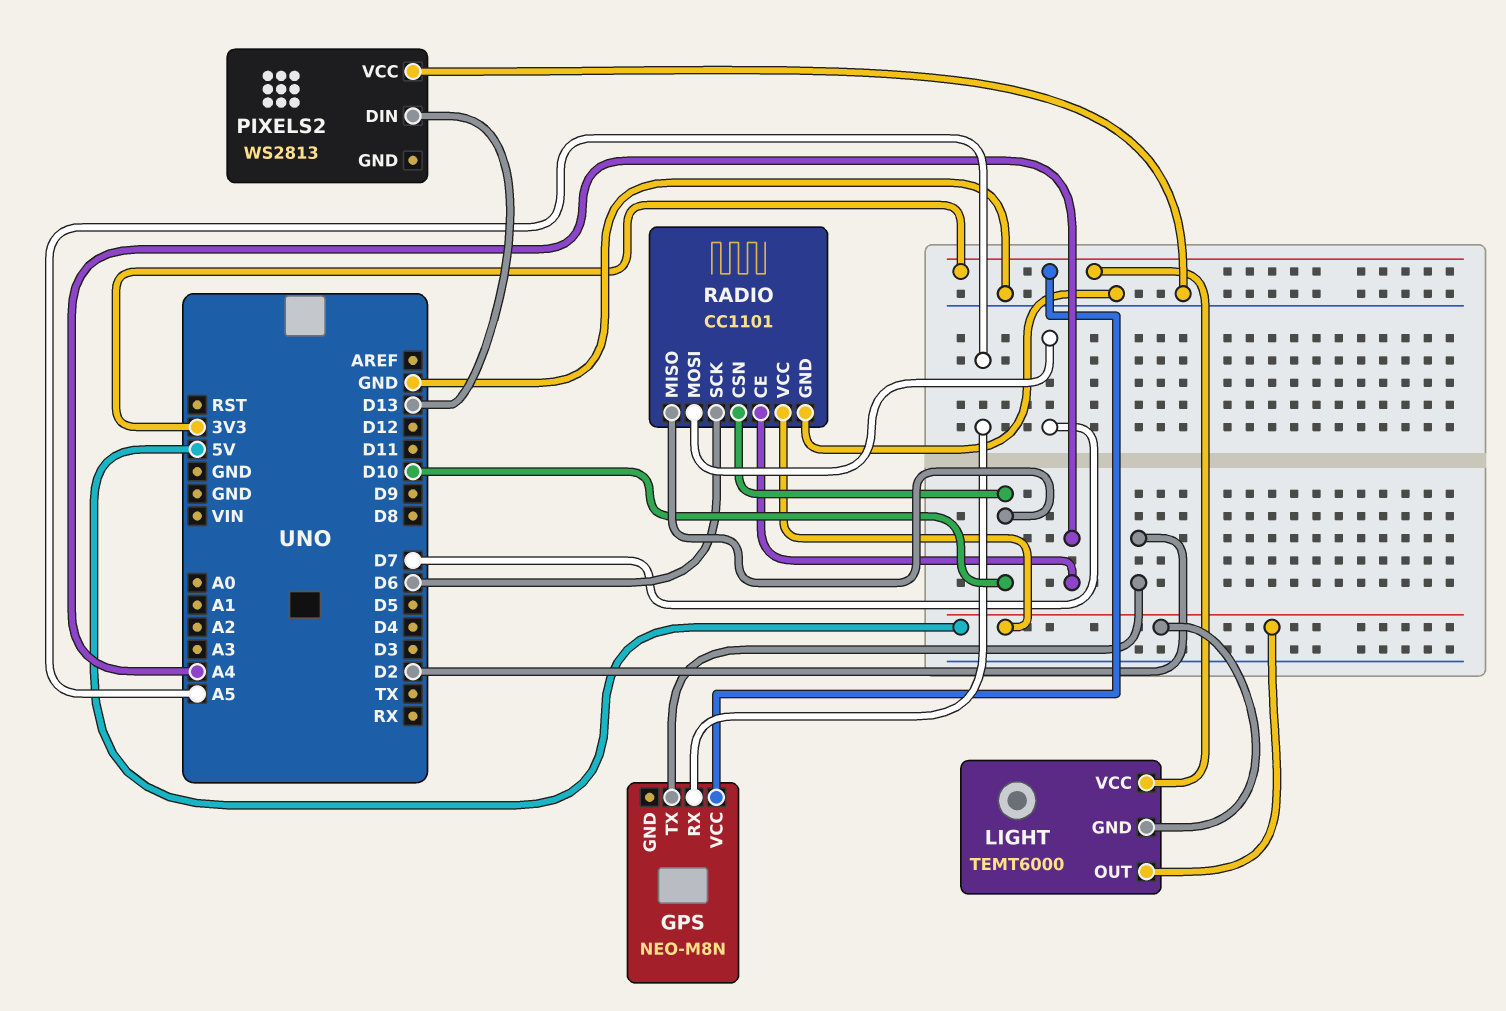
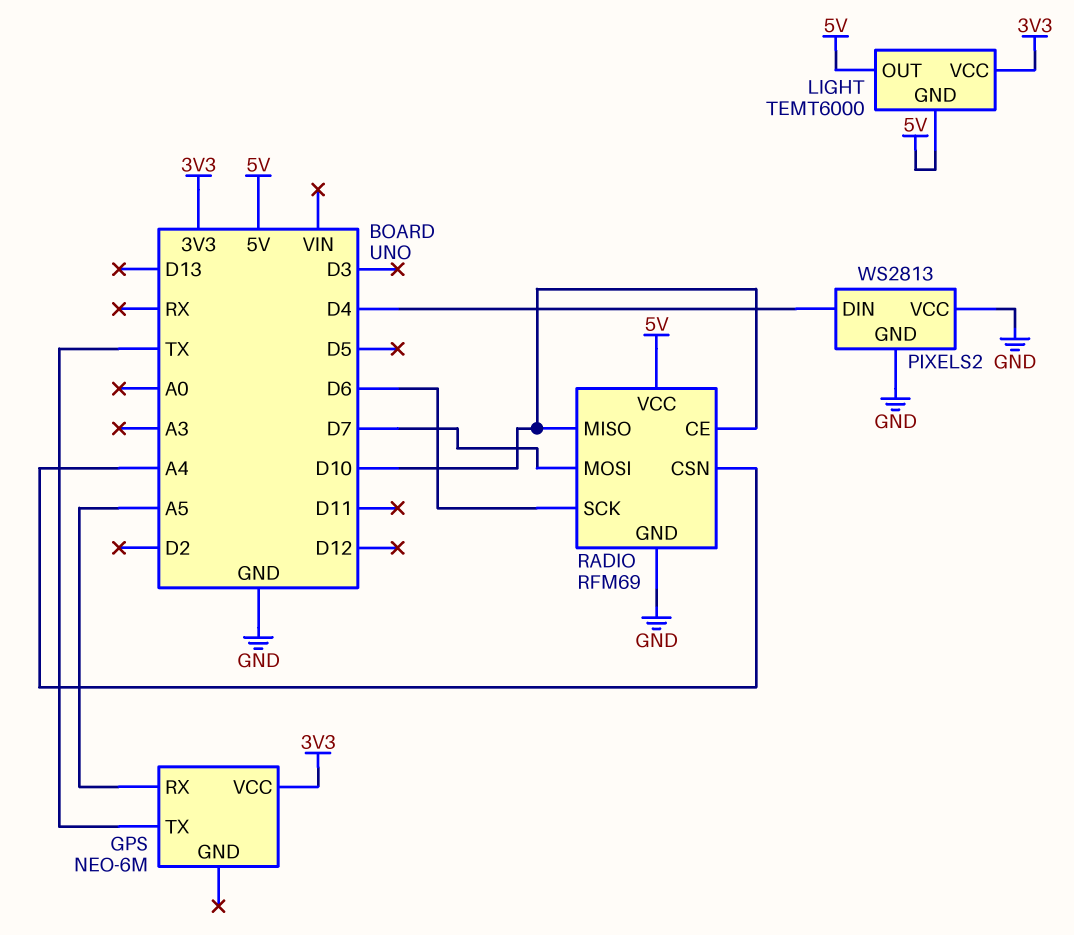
GPS: NEO-M8N -> NEO-6M
GPS pin TX: D2 -> TX
PIXELS2 pin DIN: D13 -> D4
PIXELS2 pin GND: none -> GND
RADIO: CC1101 -> RFM69
RADIO pin CE: A4 -> D10
RADIO pin CSN: D10 -> A4

